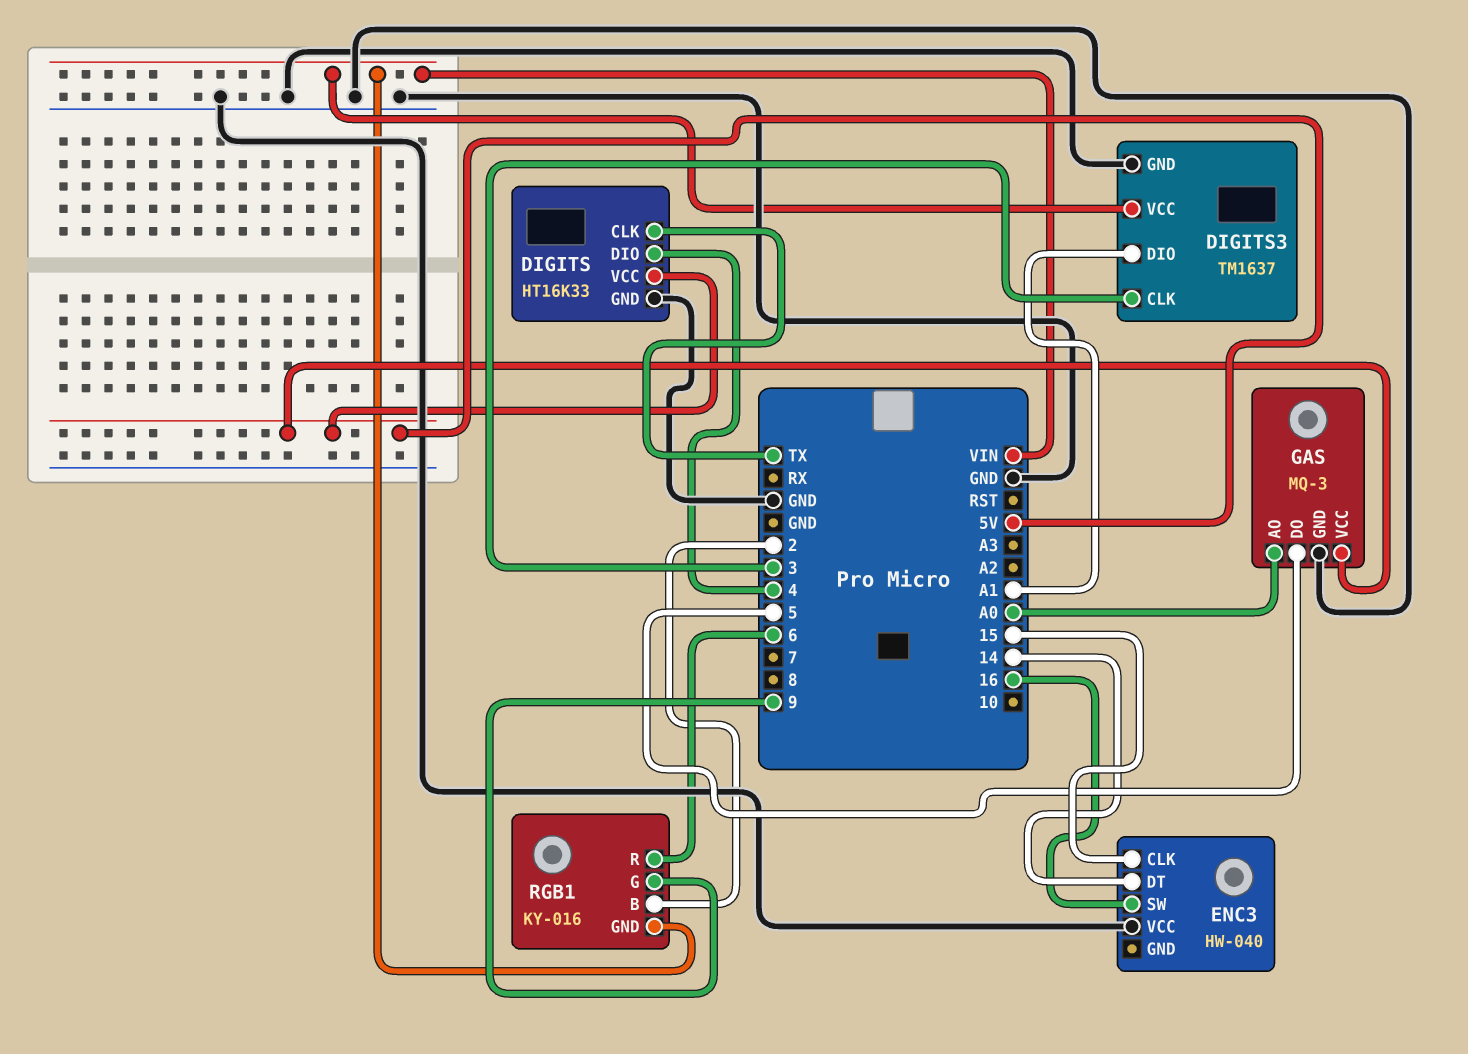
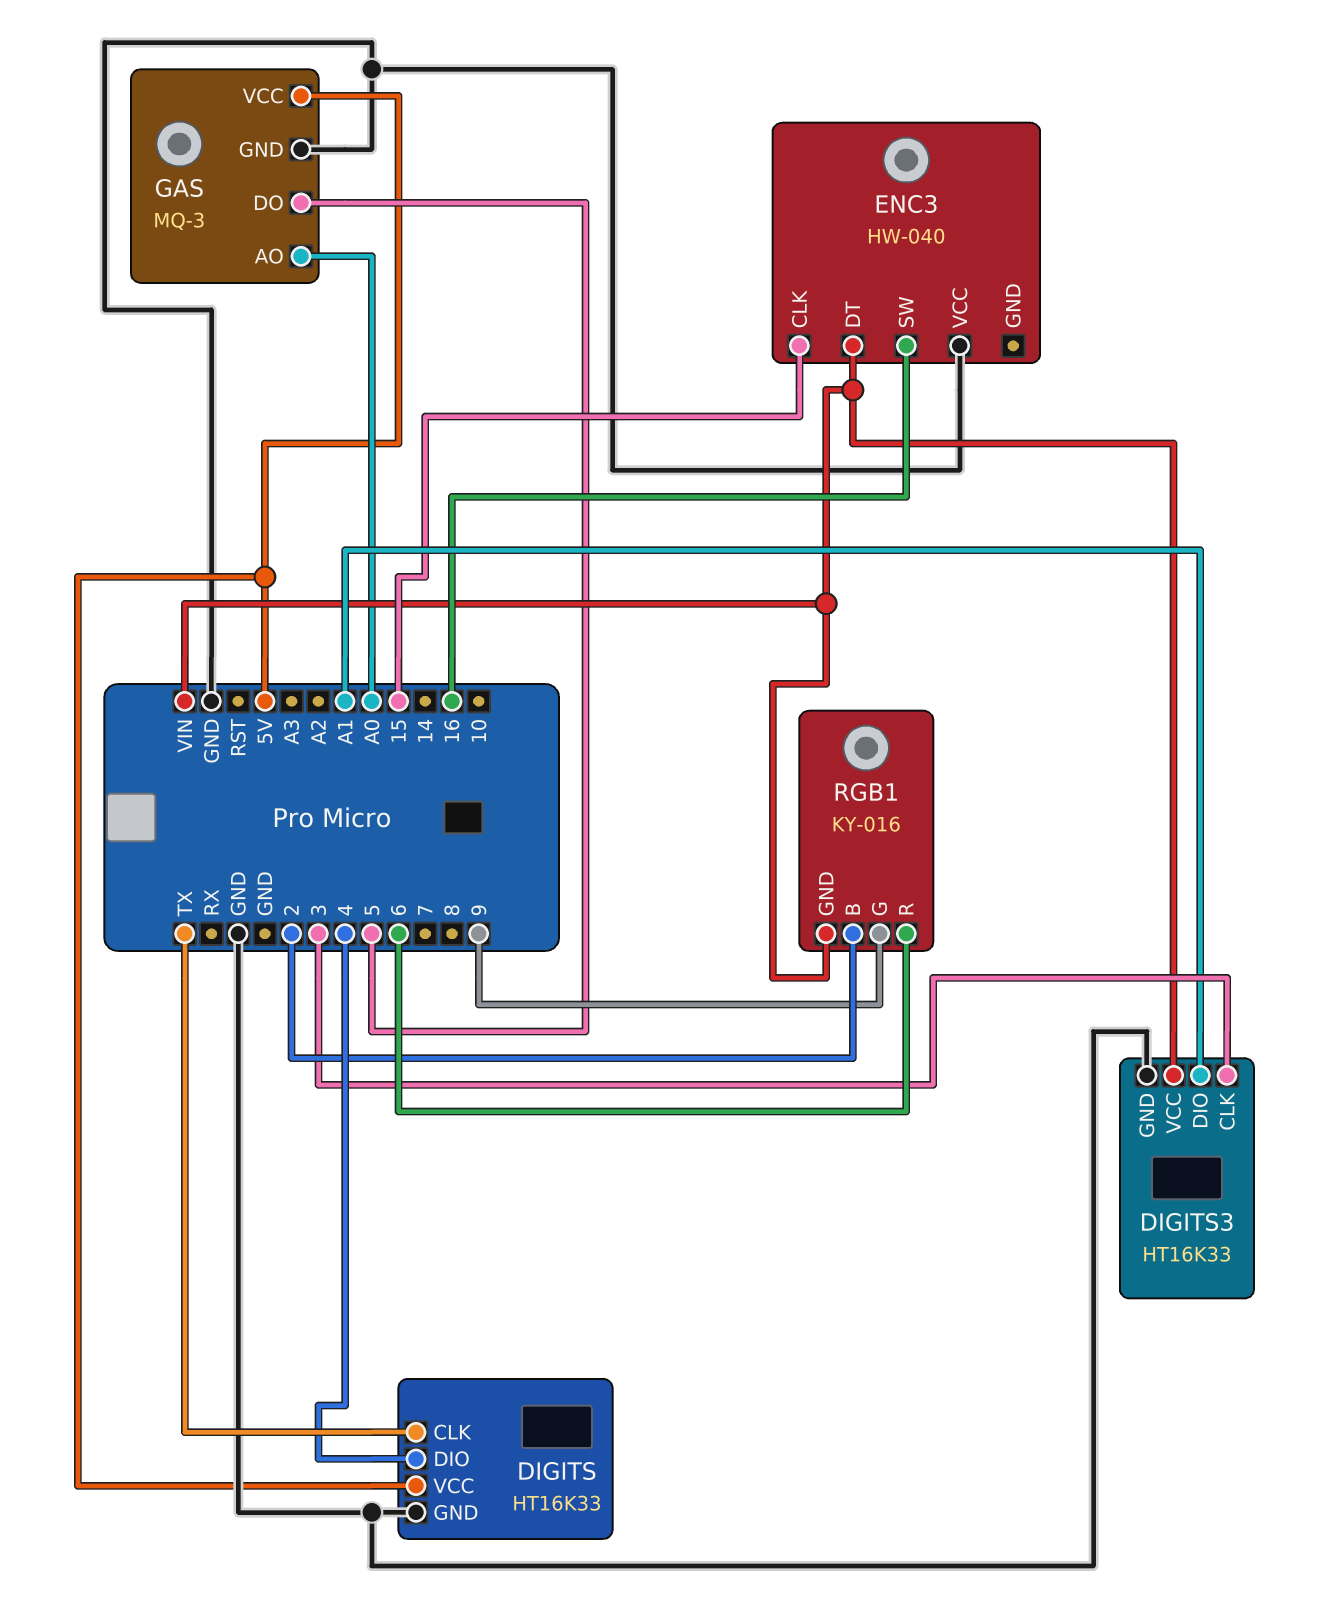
DIGITS3: TM1637 -> HT16K33
ENC3 pin DT: 14 -> VIN

